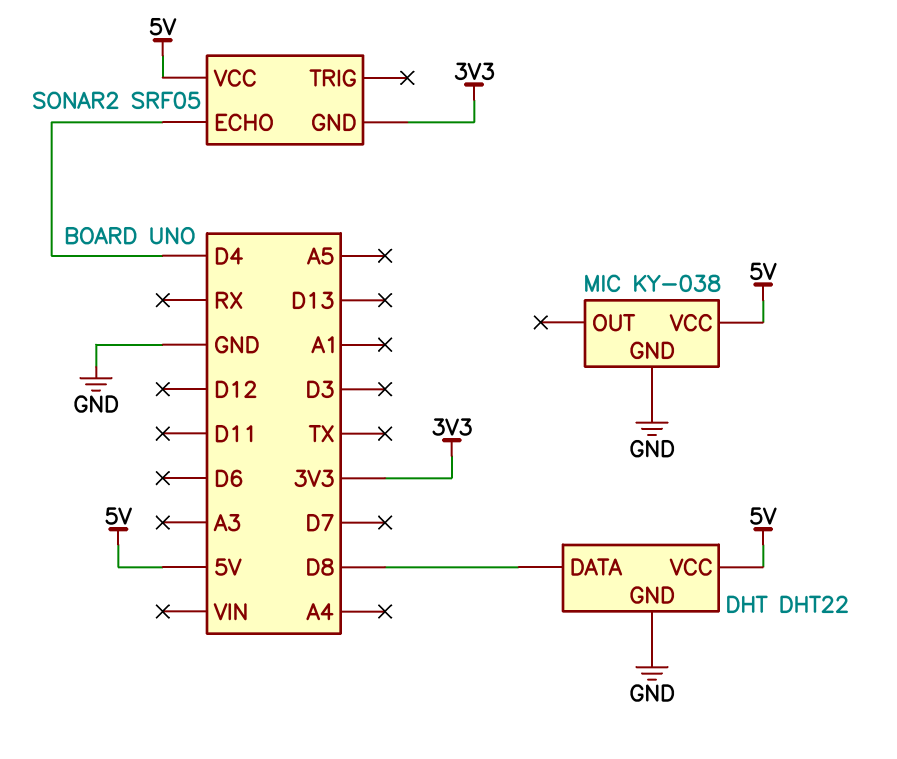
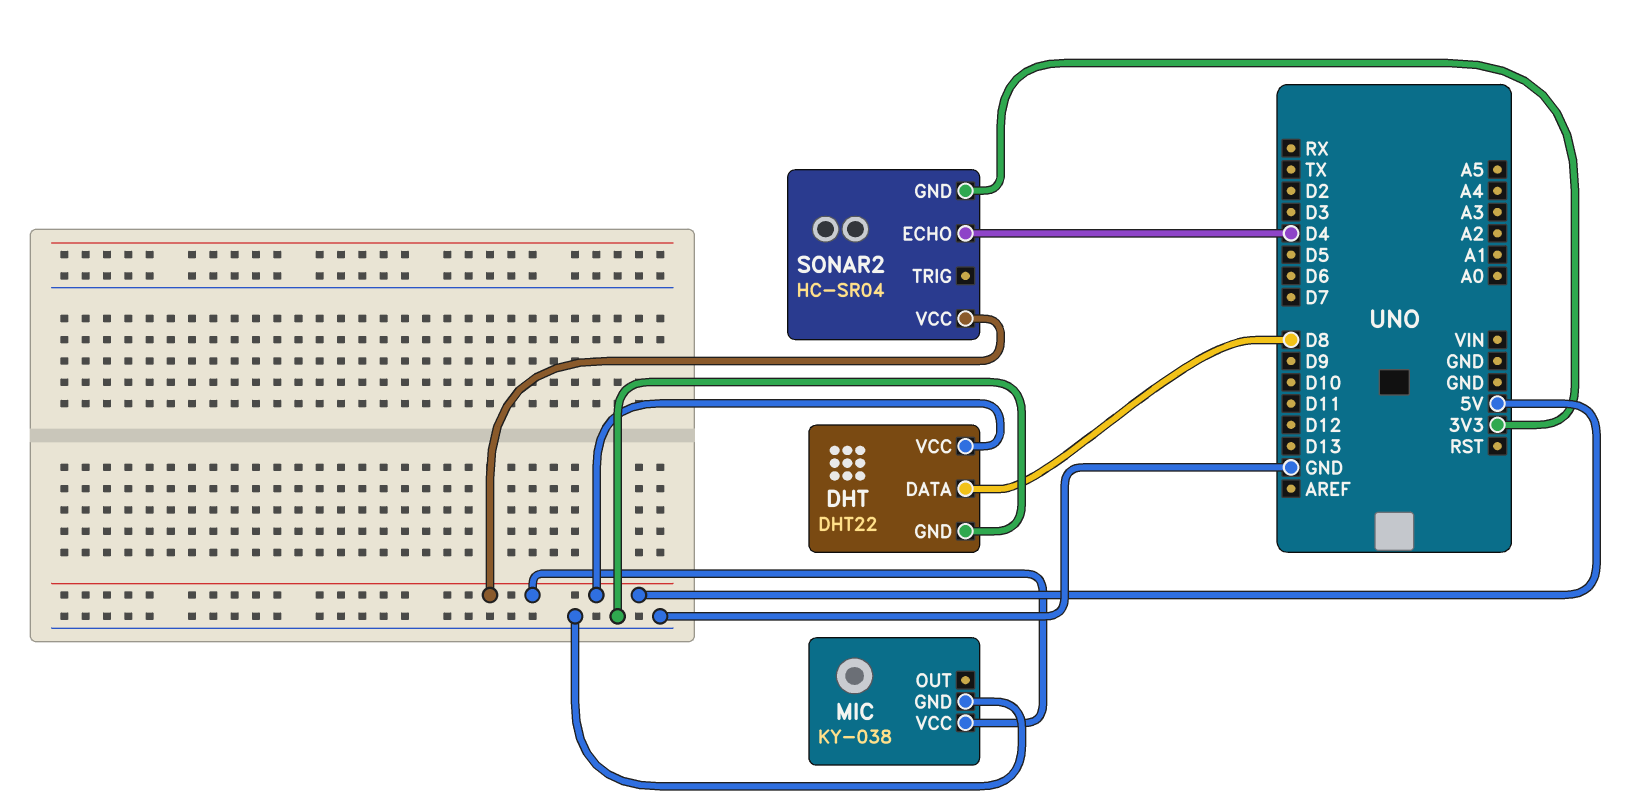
SONAR2: SRF05 -> HC-SR04

